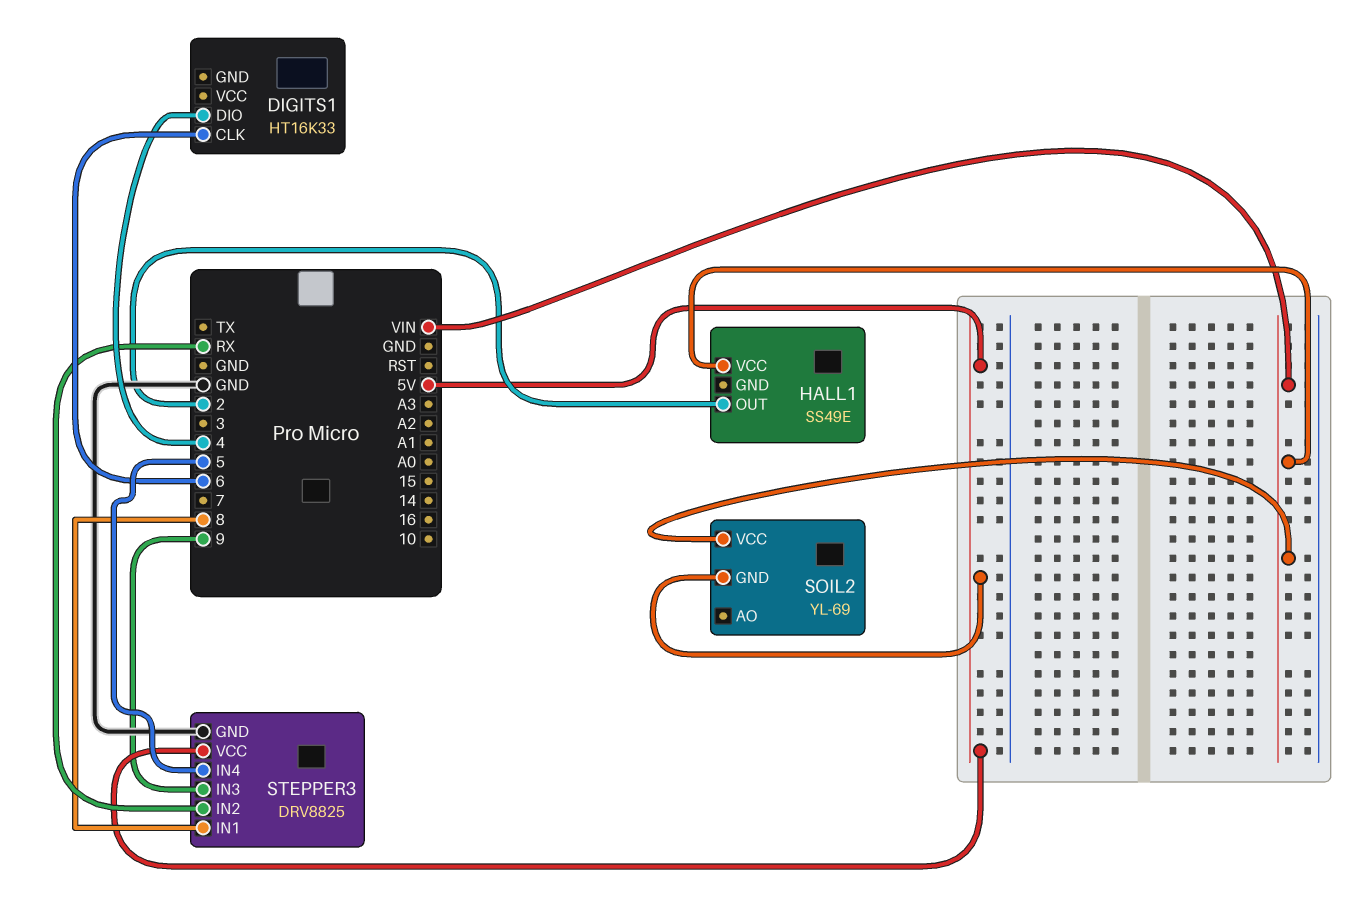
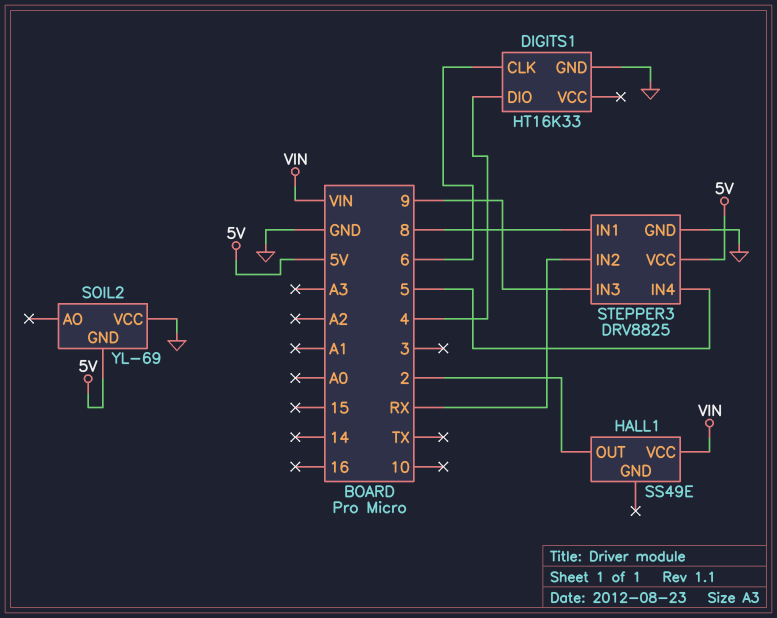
DIGITS1 pin GND: none -> GND
SOIL2 pin VCC: VIN -> GND

